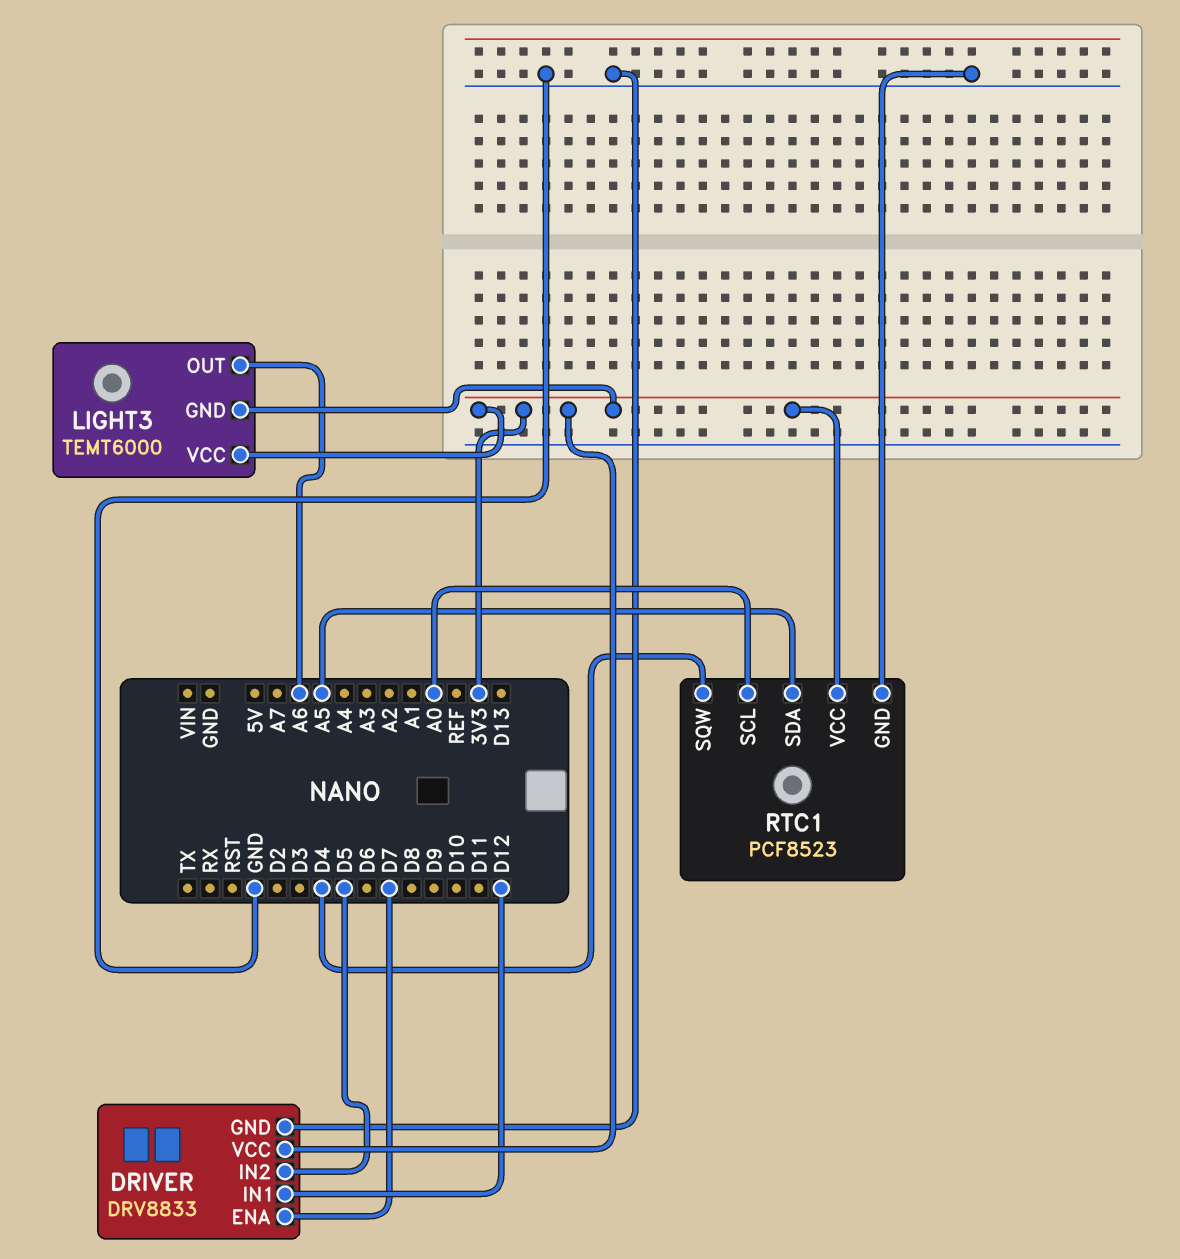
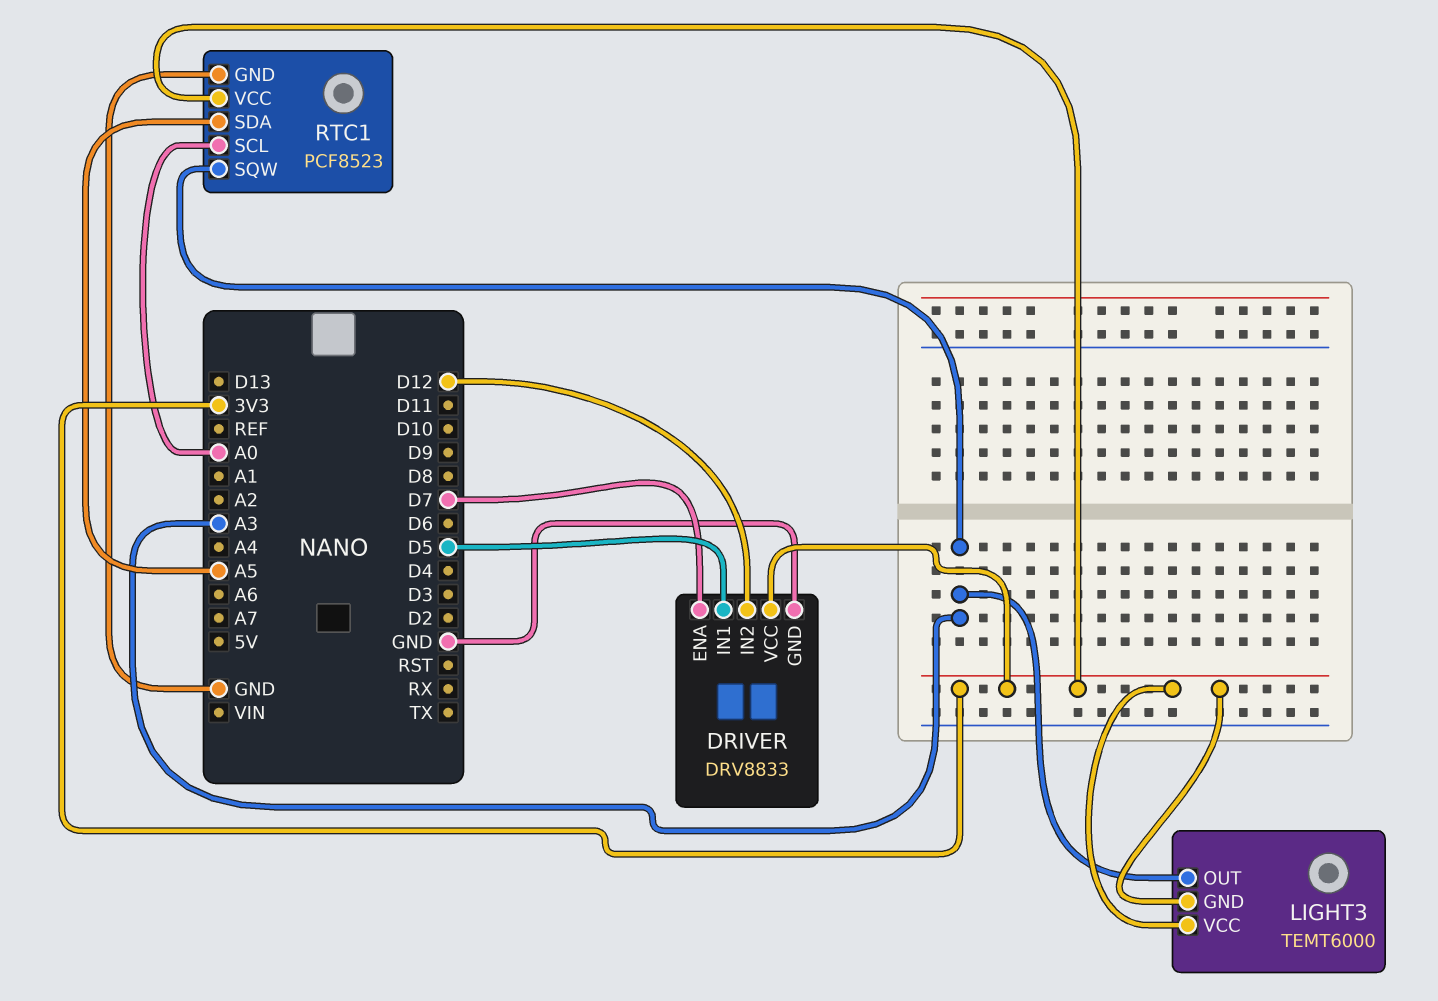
DRIVER pin IN1: D12 -> D5
DRIVER pin IN2: D5 -> D12
LIGHT3 pin OUT: A6 -> A3
RTC1 pin SQW: D4 -> A3

